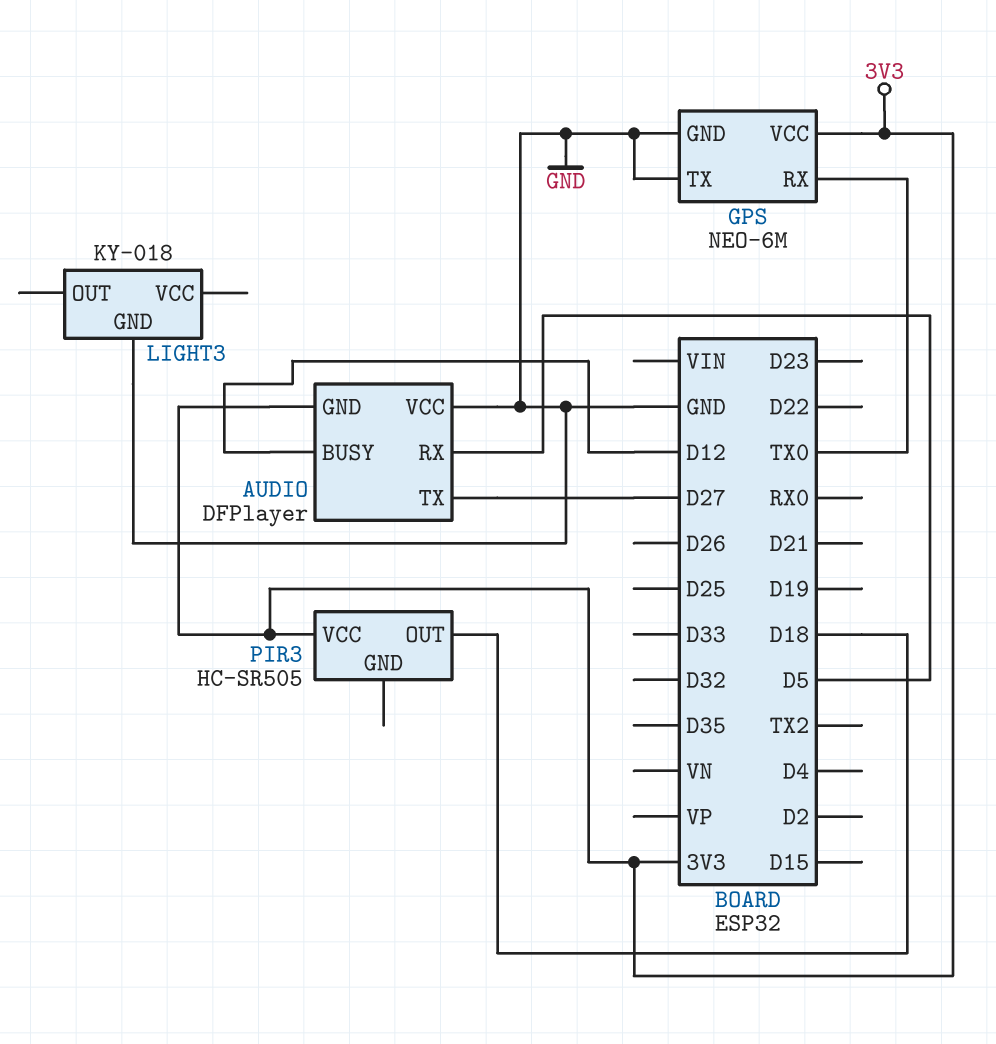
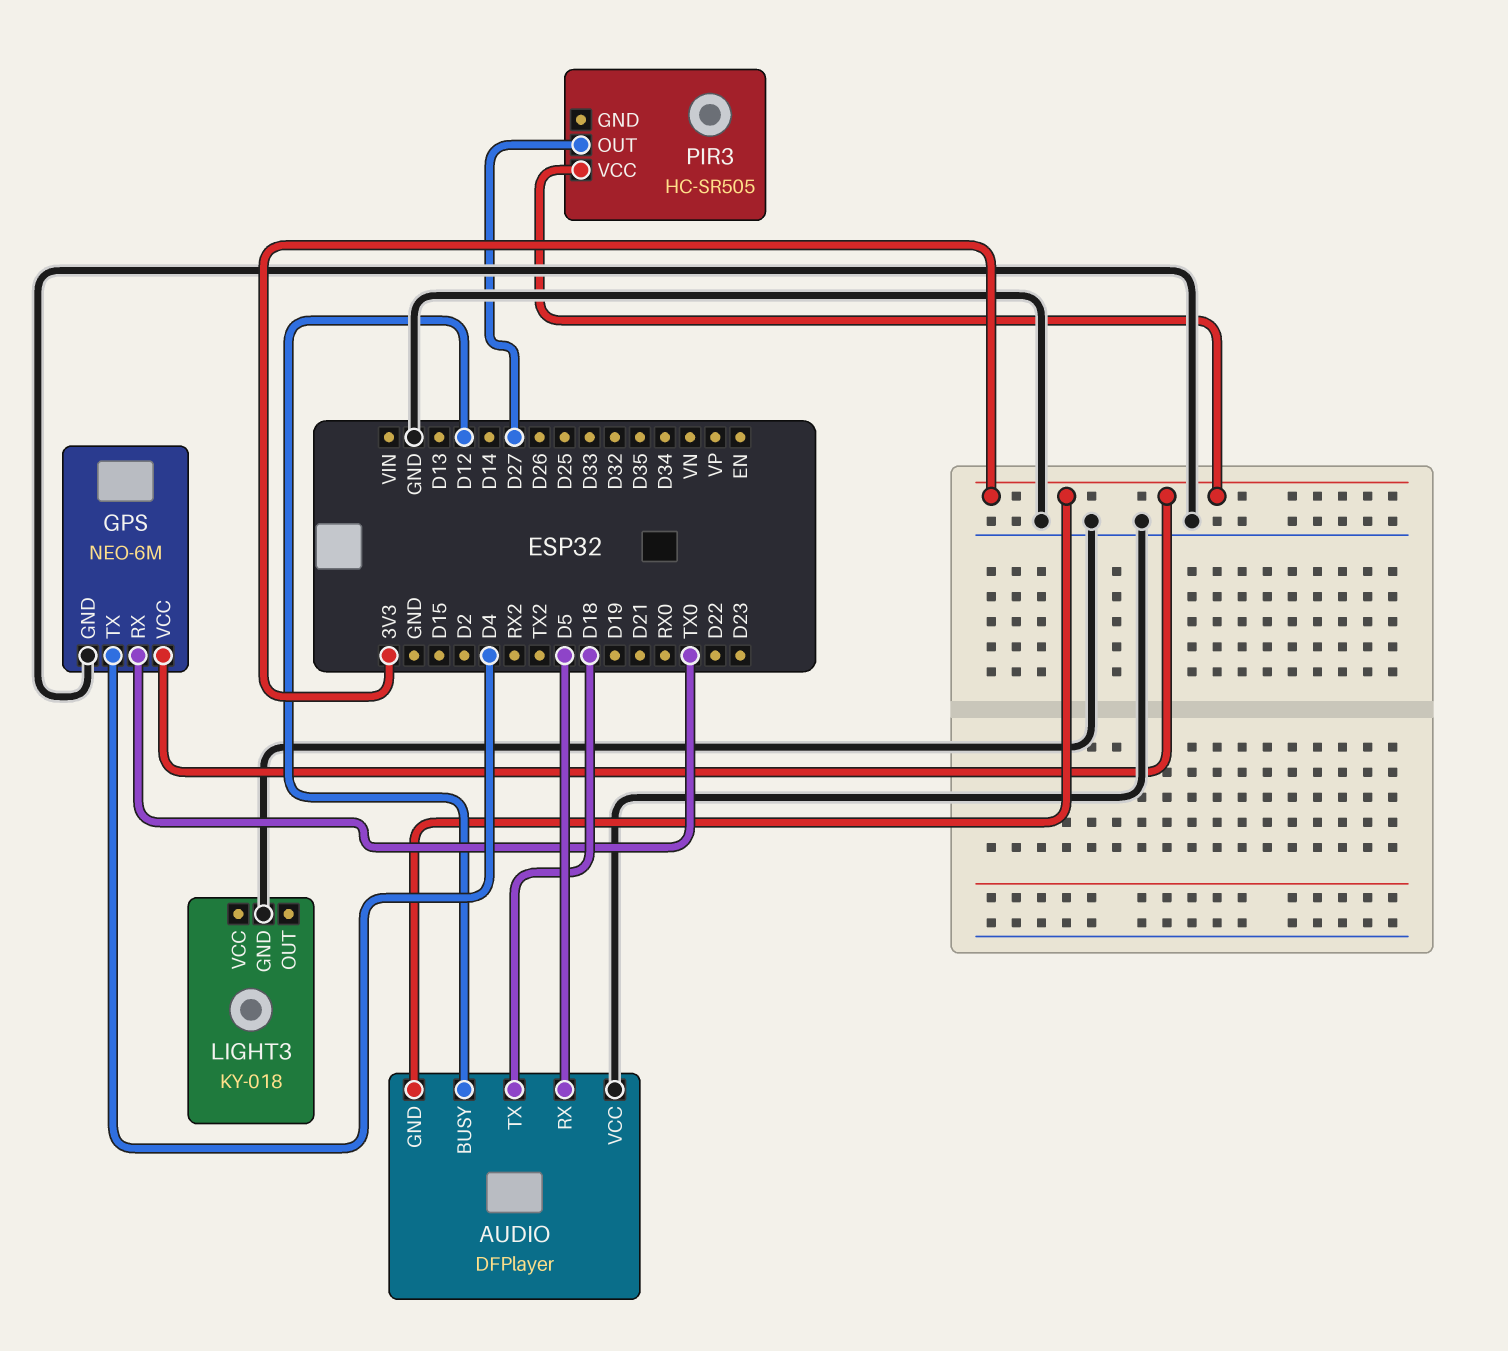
AUDIO pin TX: D27 -> D18
GPS pin TX: GND -> D4
PIR3 pin OUT: D18 -> D27

